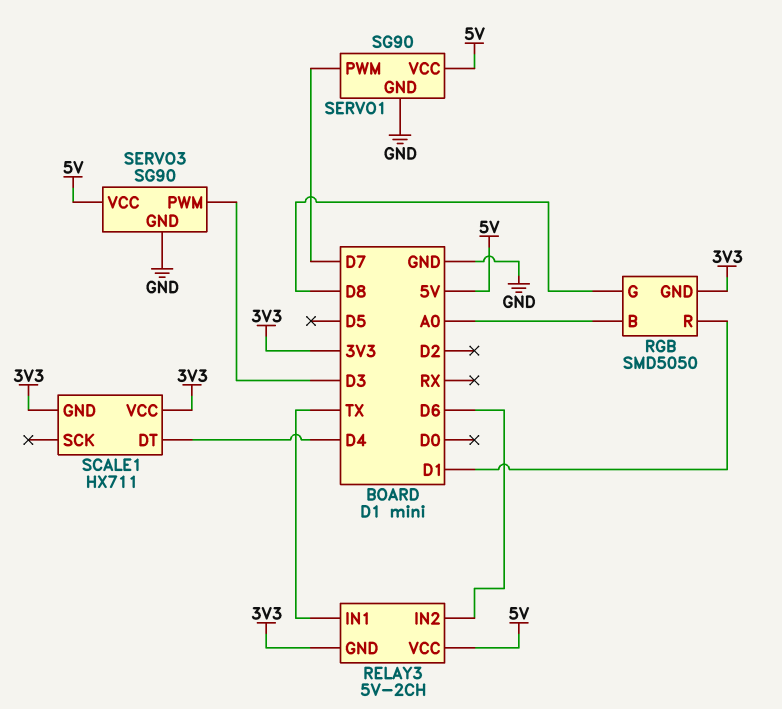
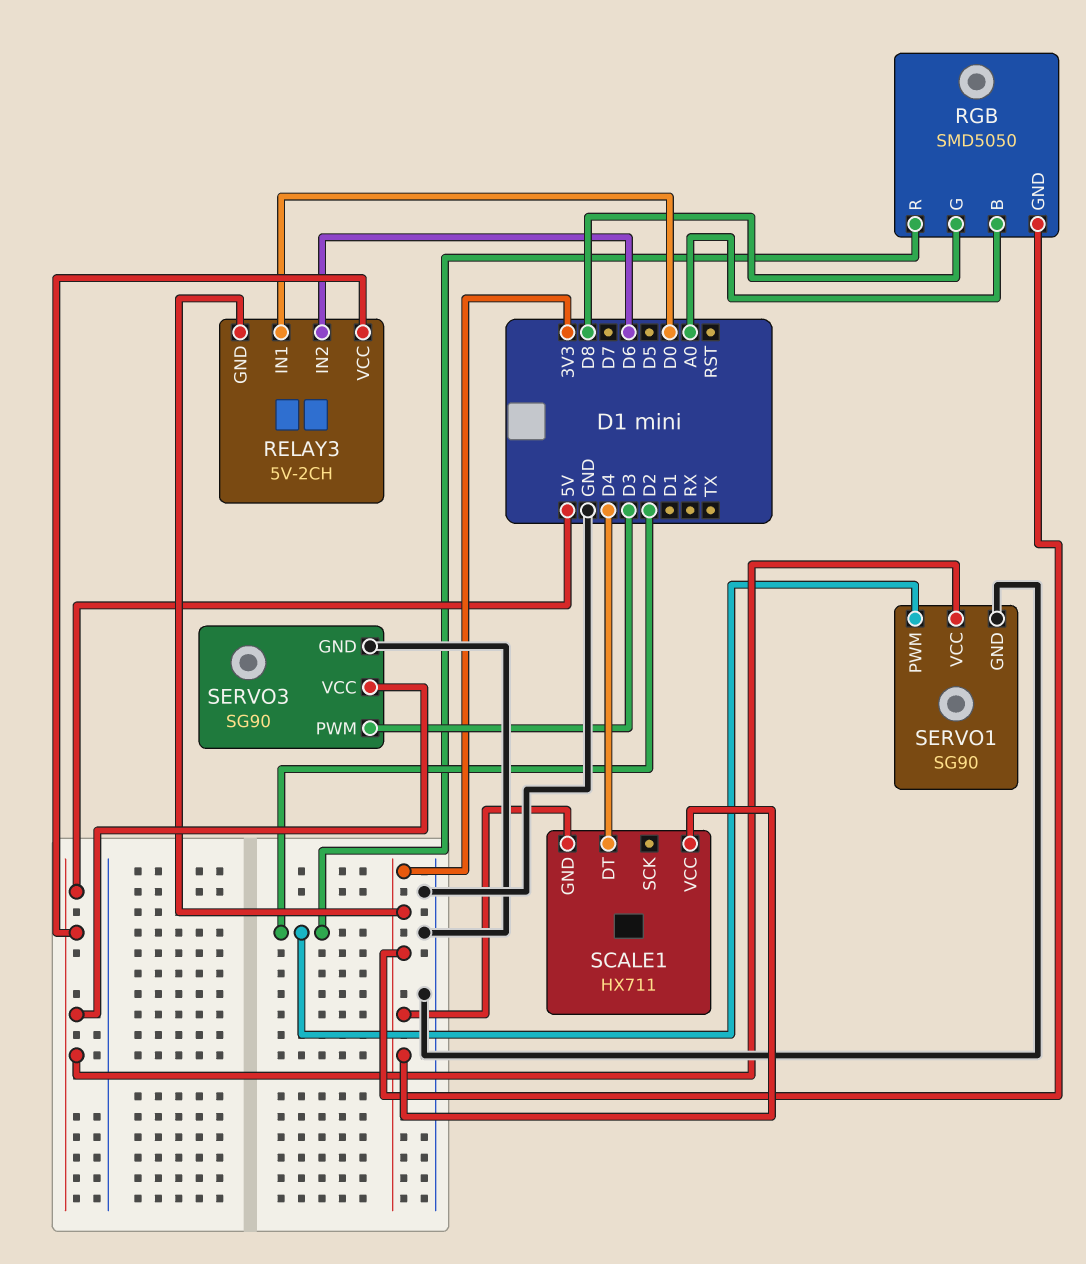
RELAY3 pin IN1: TX -> D0
RGB pin R: D1 -> D2
SERVO1 pin PWM: D7 -> D2

